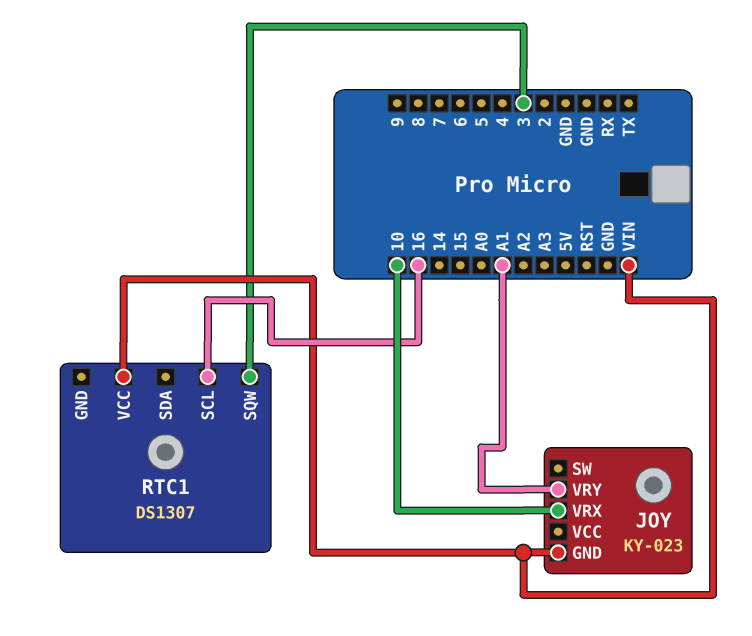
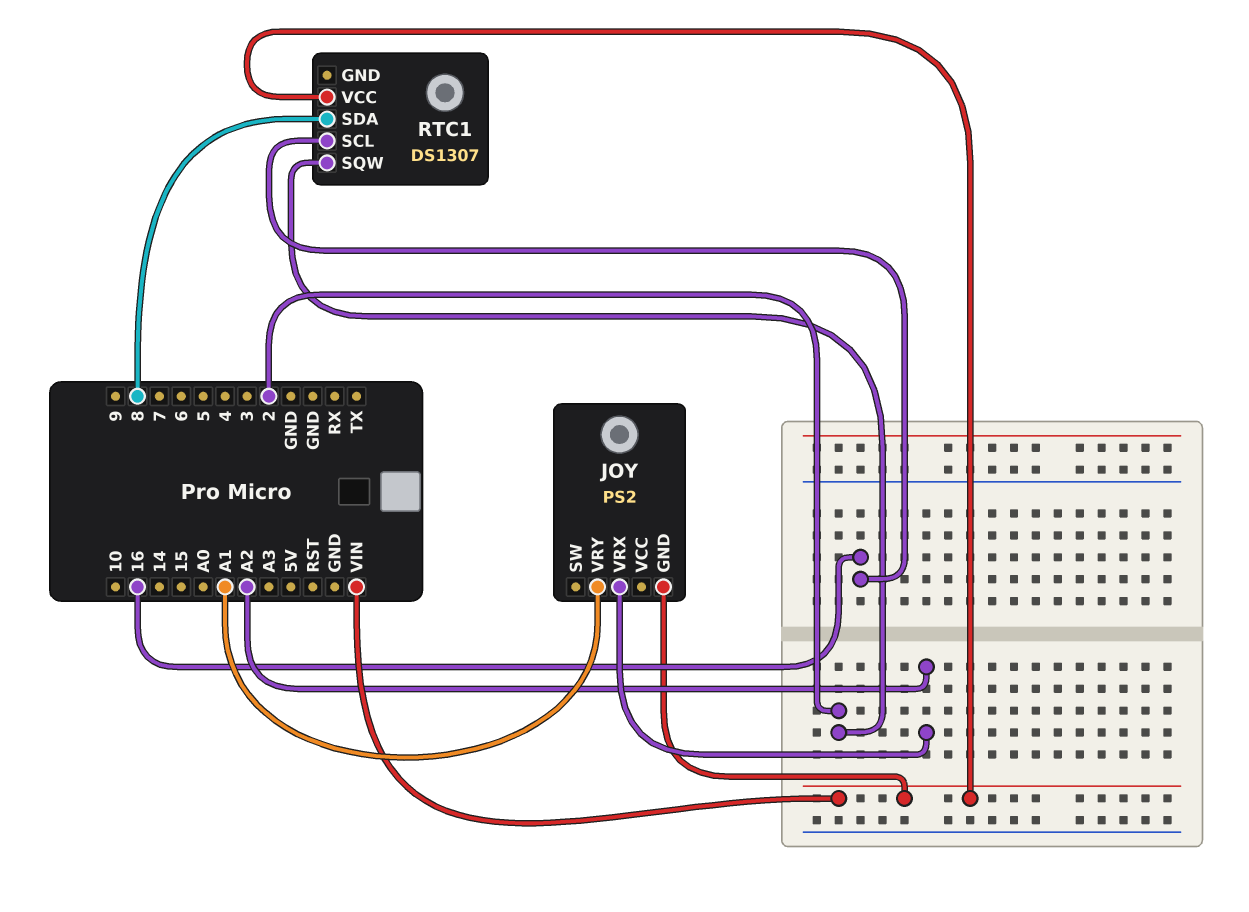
JOY: KY-023 -> PS2
JOY pin VRX: 10 -> A2
RTC1 pin SDA: none -> 8
RTC1 pin SQW: 3 -> 2

